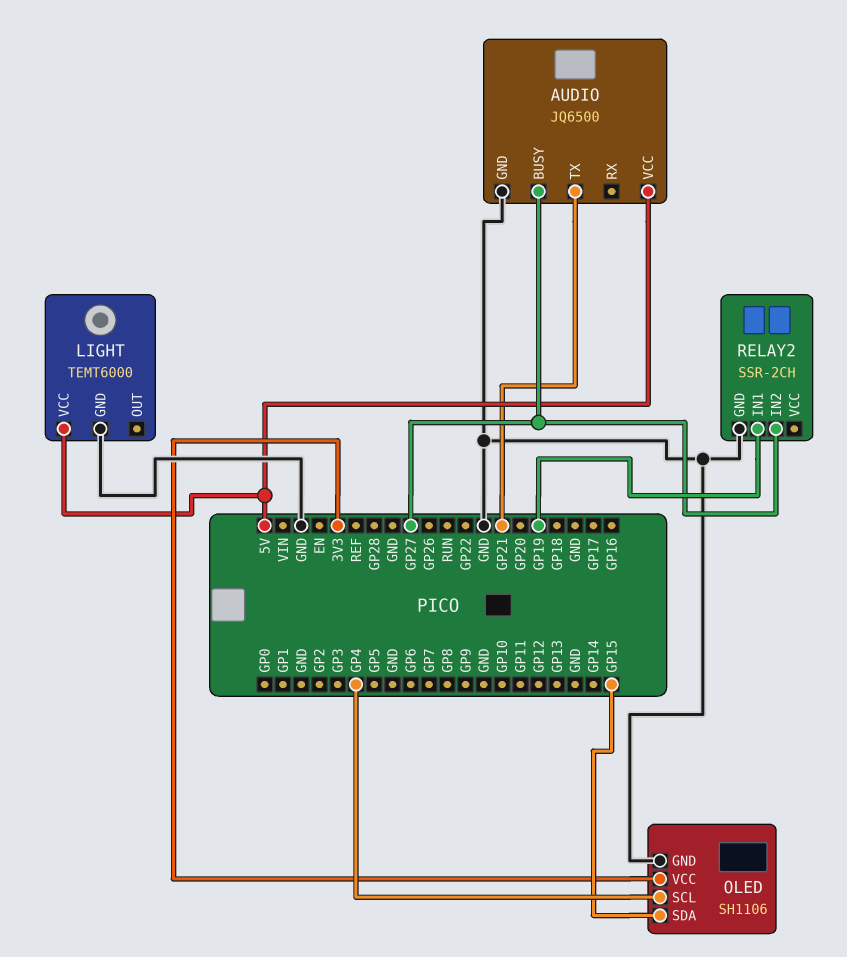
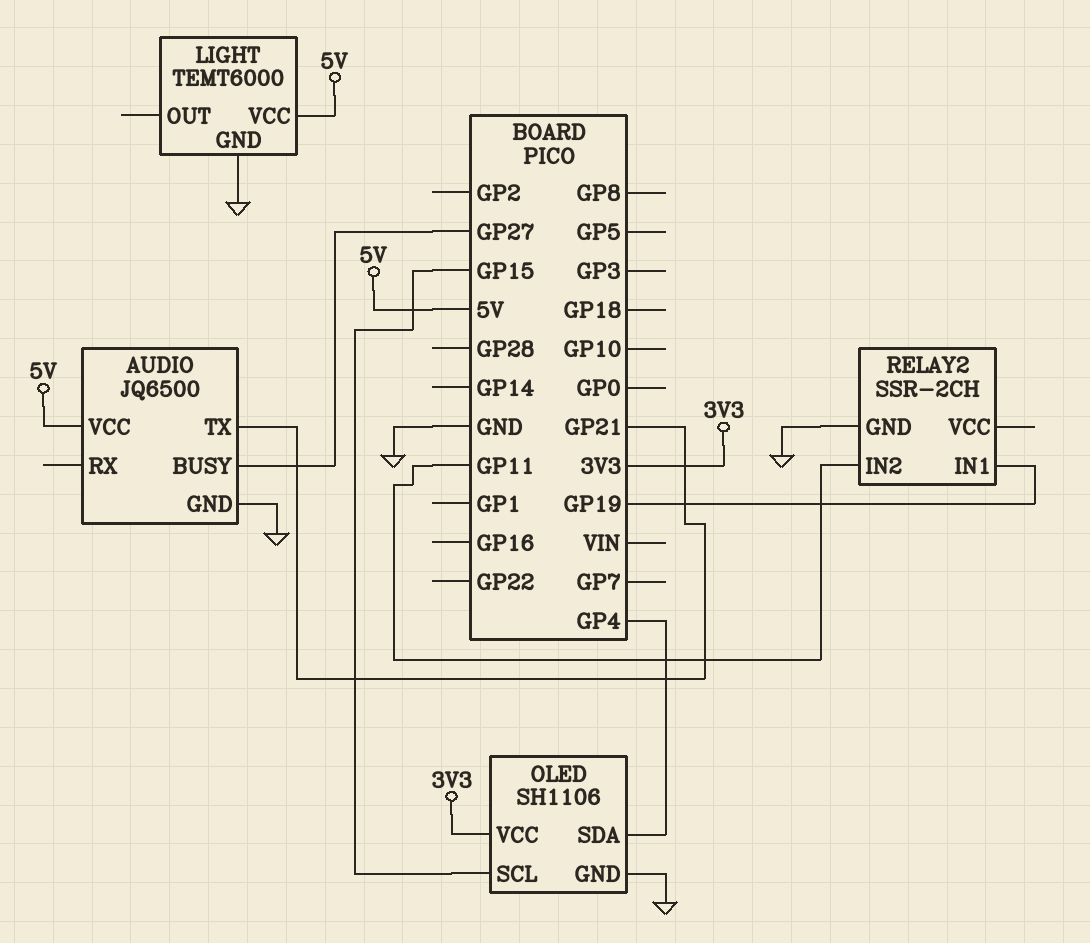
OLED pin SCL: GP4 -> GP15
OLED pin SDA: GP15 -> GP4
RELAY2 pin IN2: GP27 -> GP11

